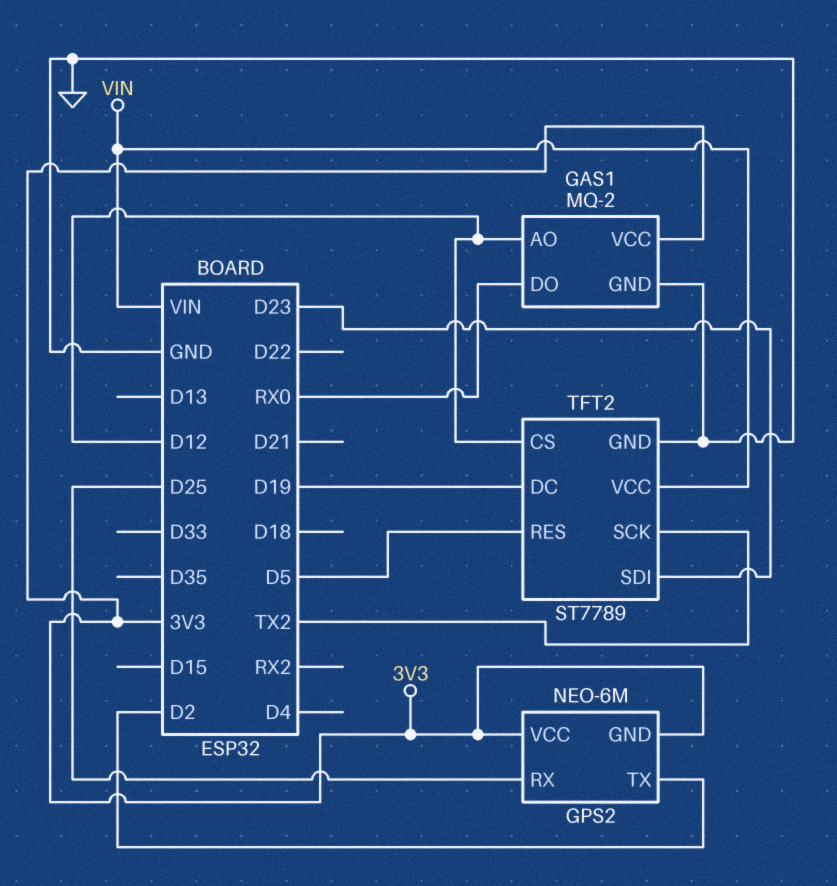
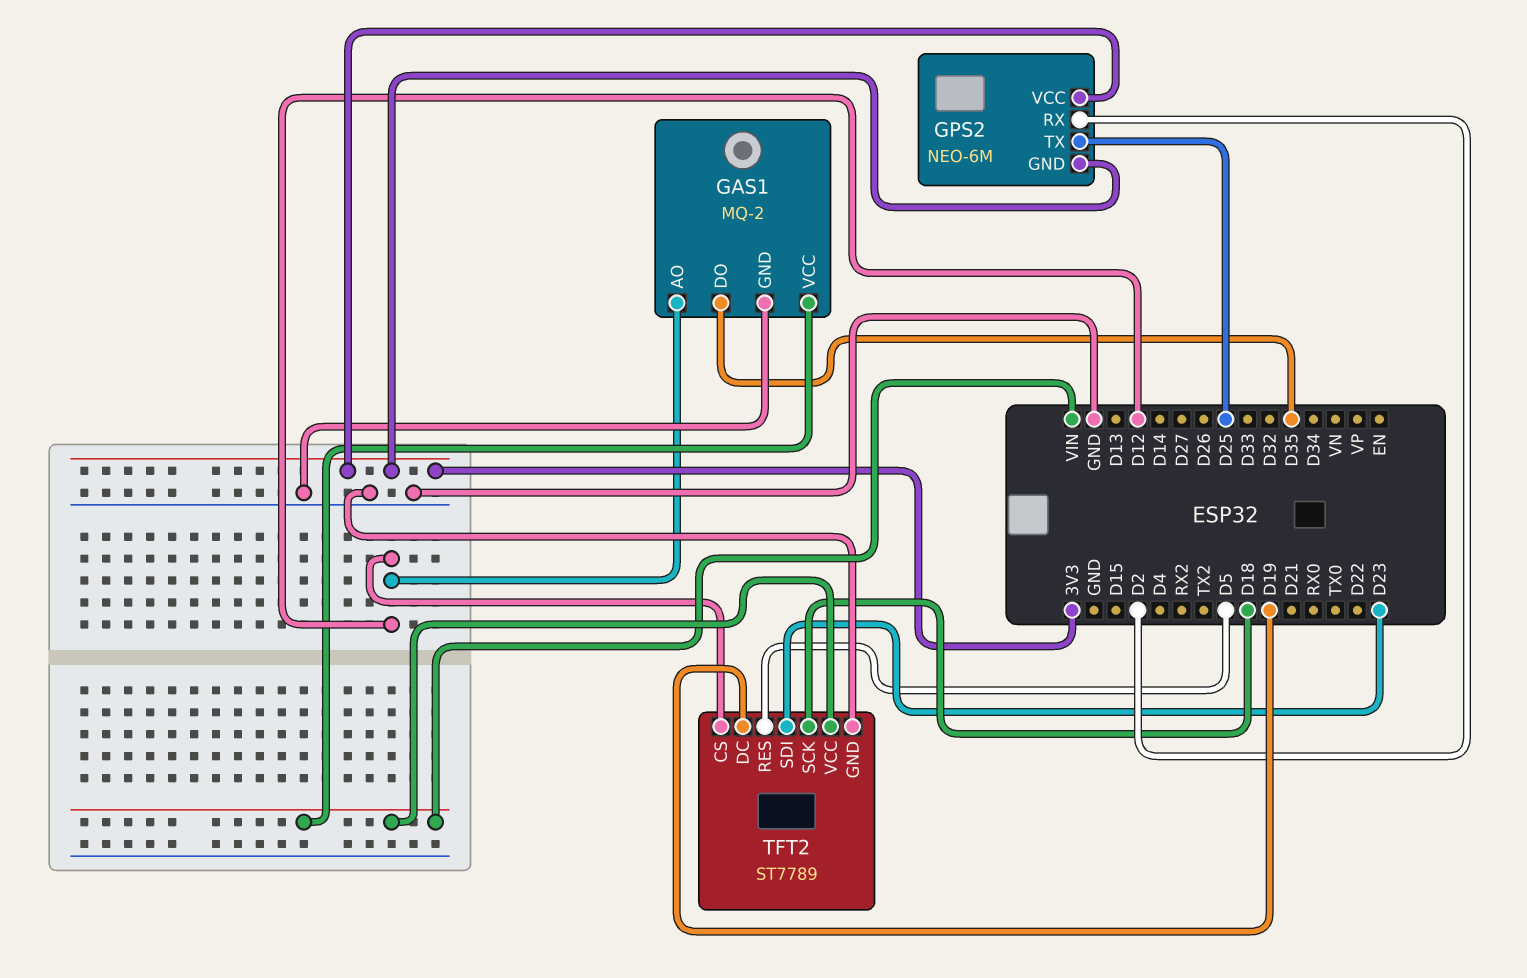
GAS1 pin DO: RX0 -> D35
GAS1 pin VCC: 3V3 -> VIN
GPS2 pin RX: D25 -> D2
GPS2 pin TX: D2 -> D25
TFT2 pin SCK: TX2 -> D18

